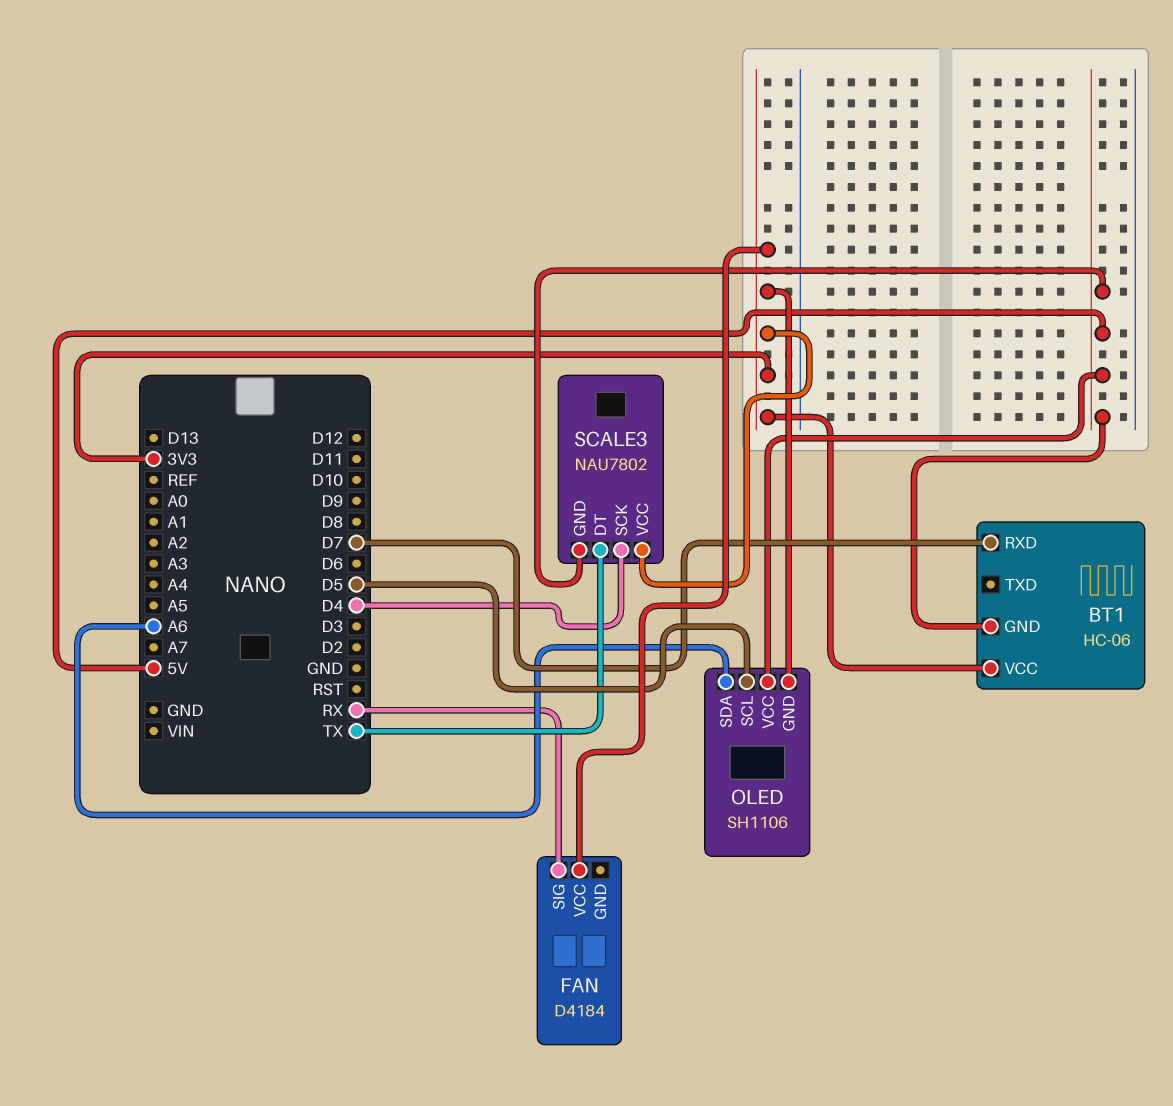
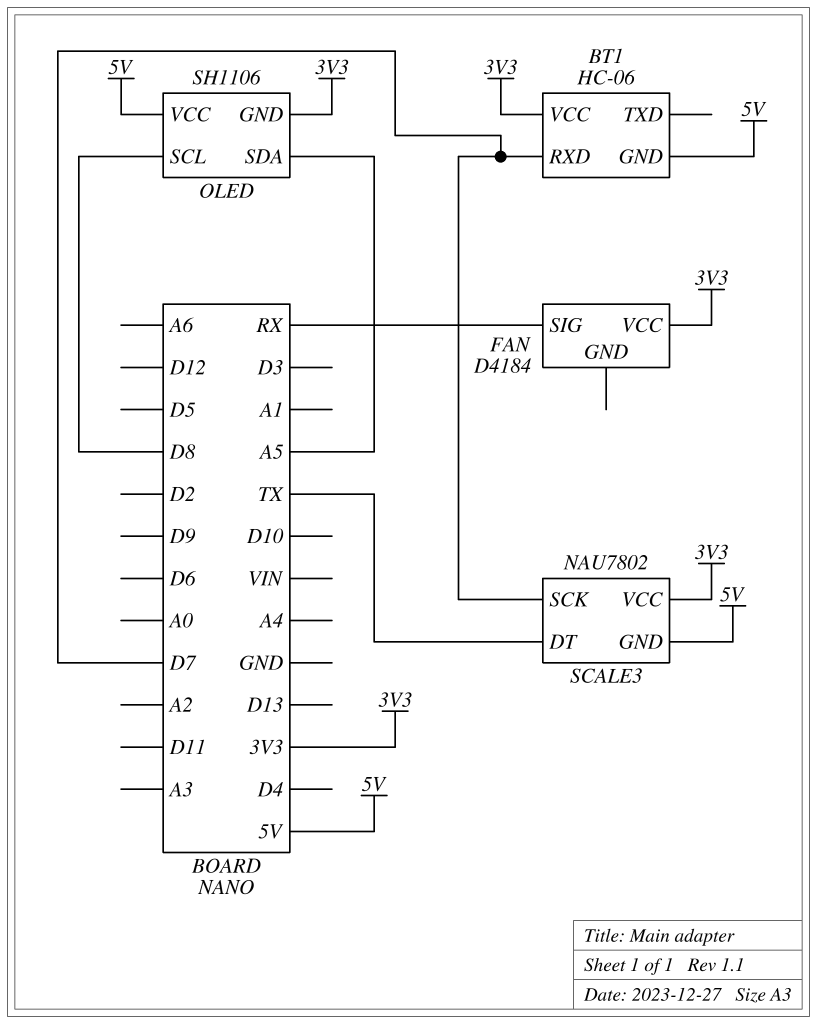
OLED pin SCL: D5 -> D8
OLED pin SDA: A6 -> A5
SCALE3 pin SCK: D4 -> D7

